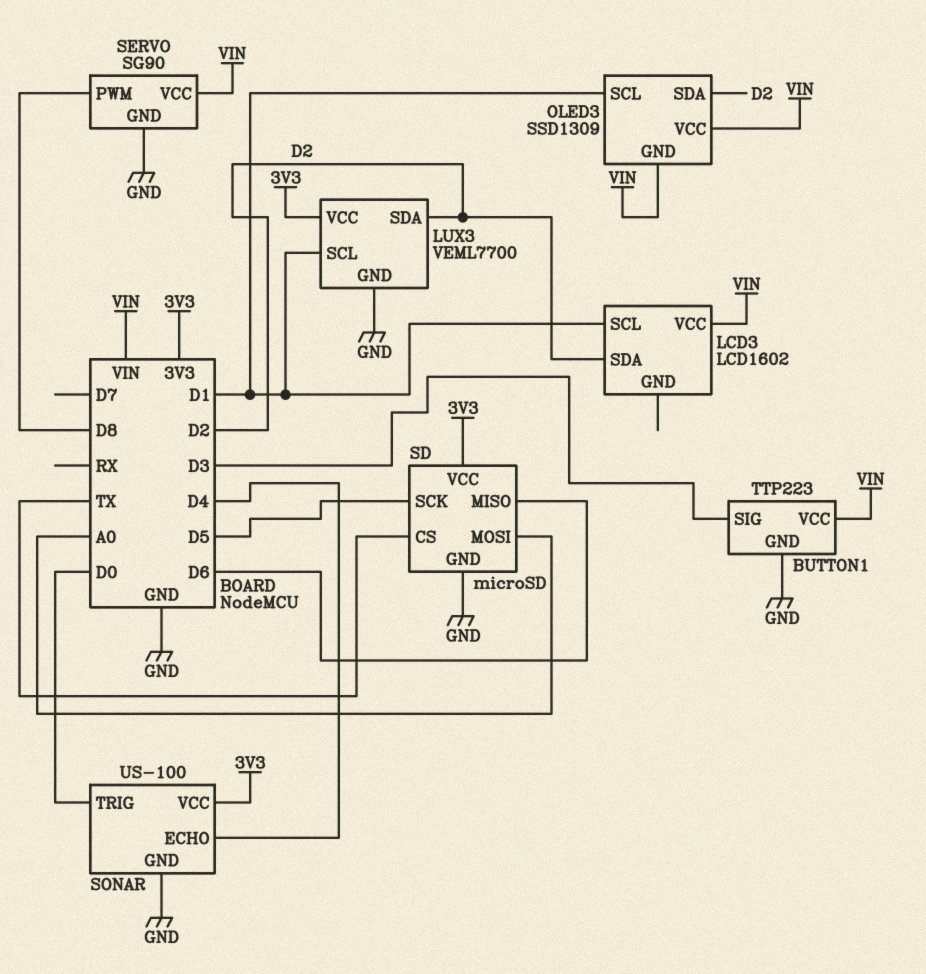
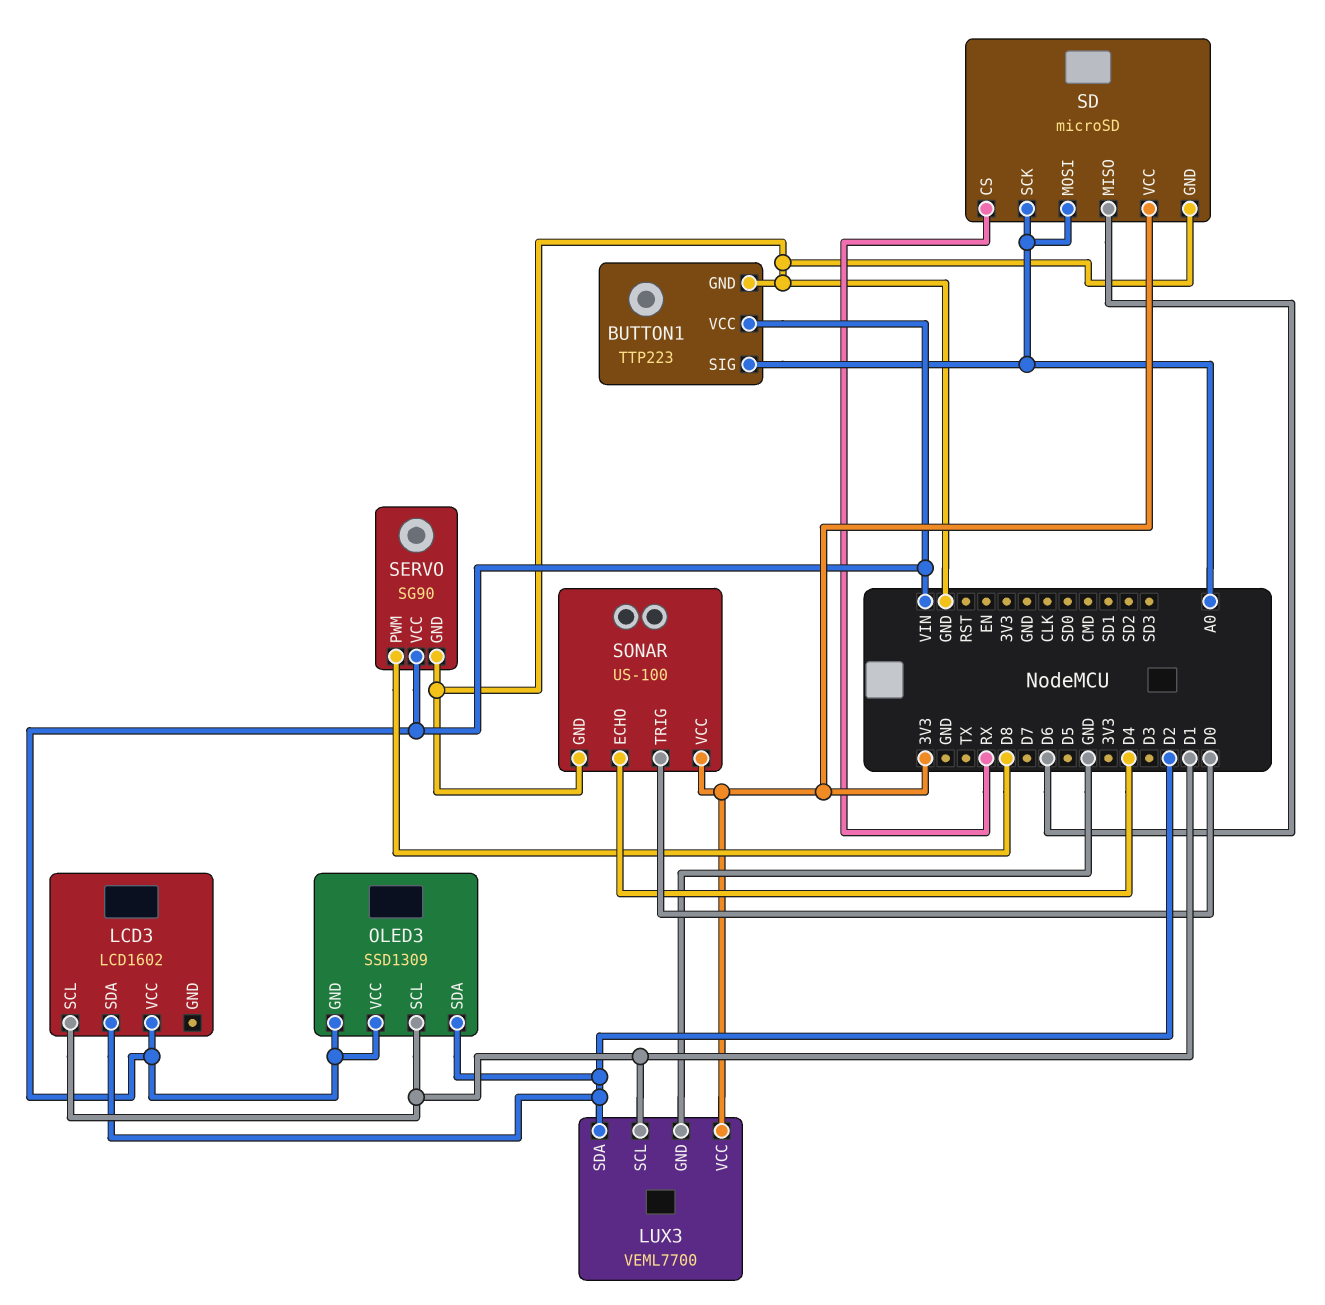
BUTTON1 pin SIG: D3 -> A0
SD pin CS: TX -> RX
SD pin SCK: D5 -> A0

